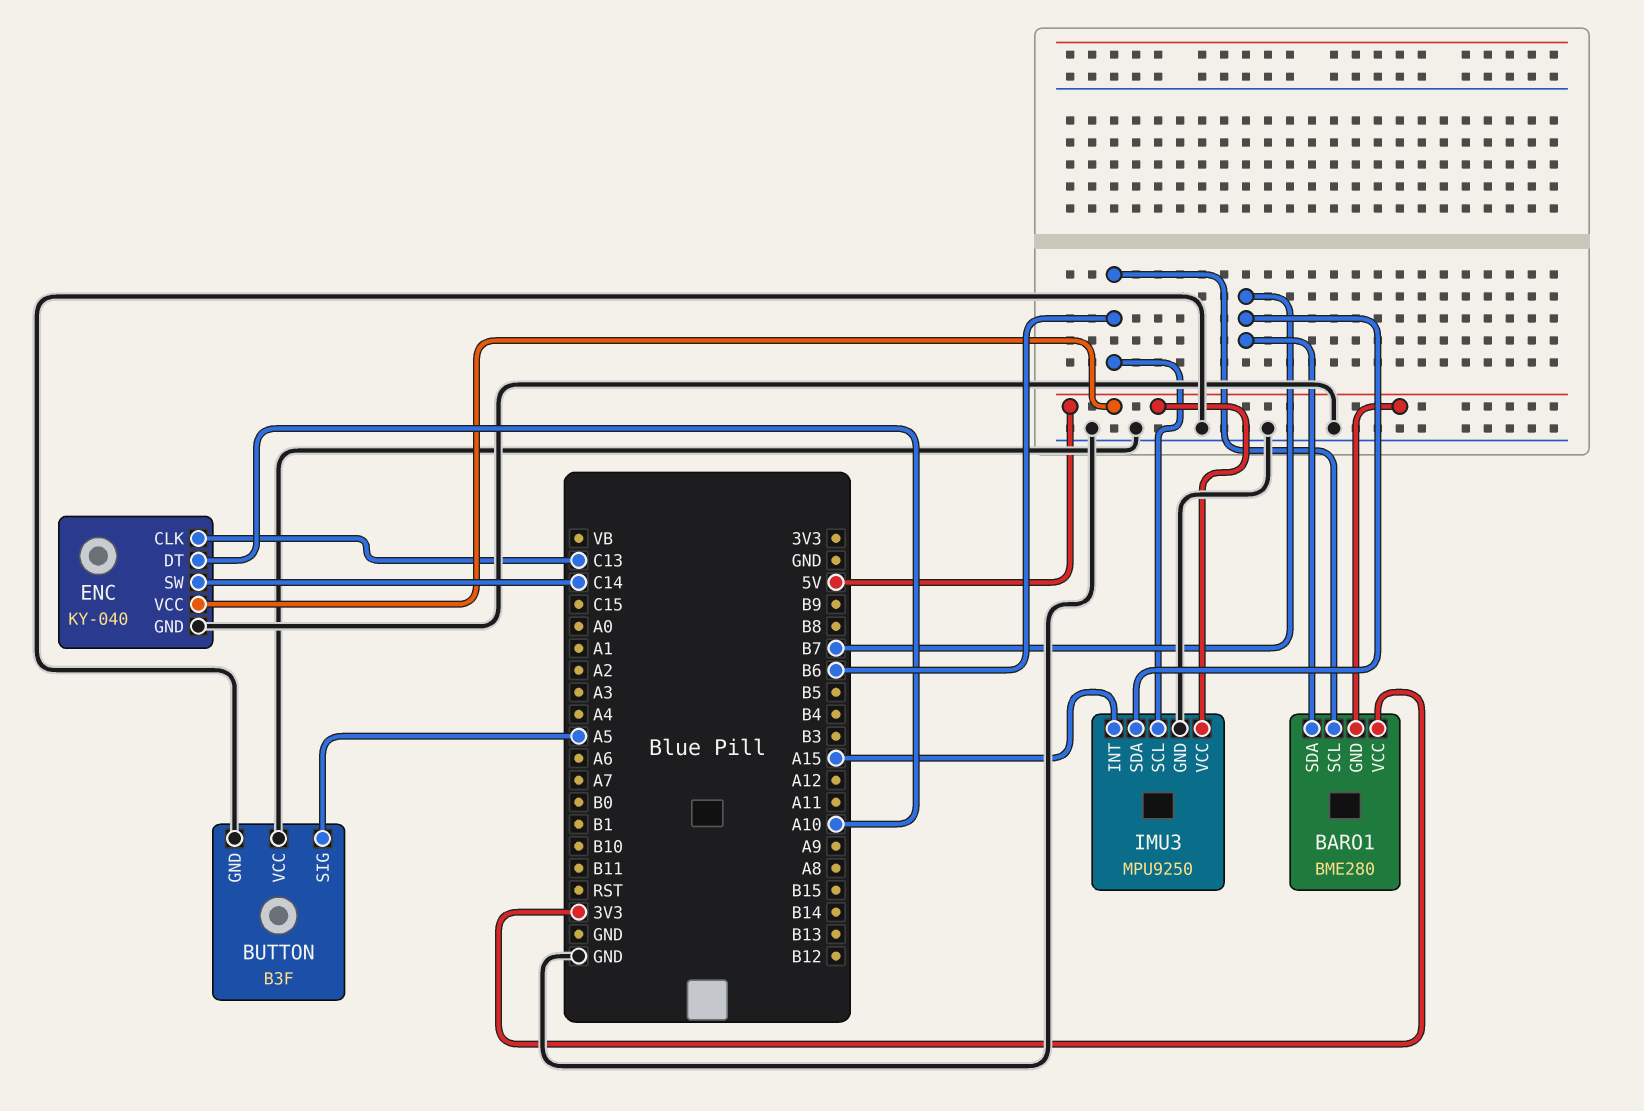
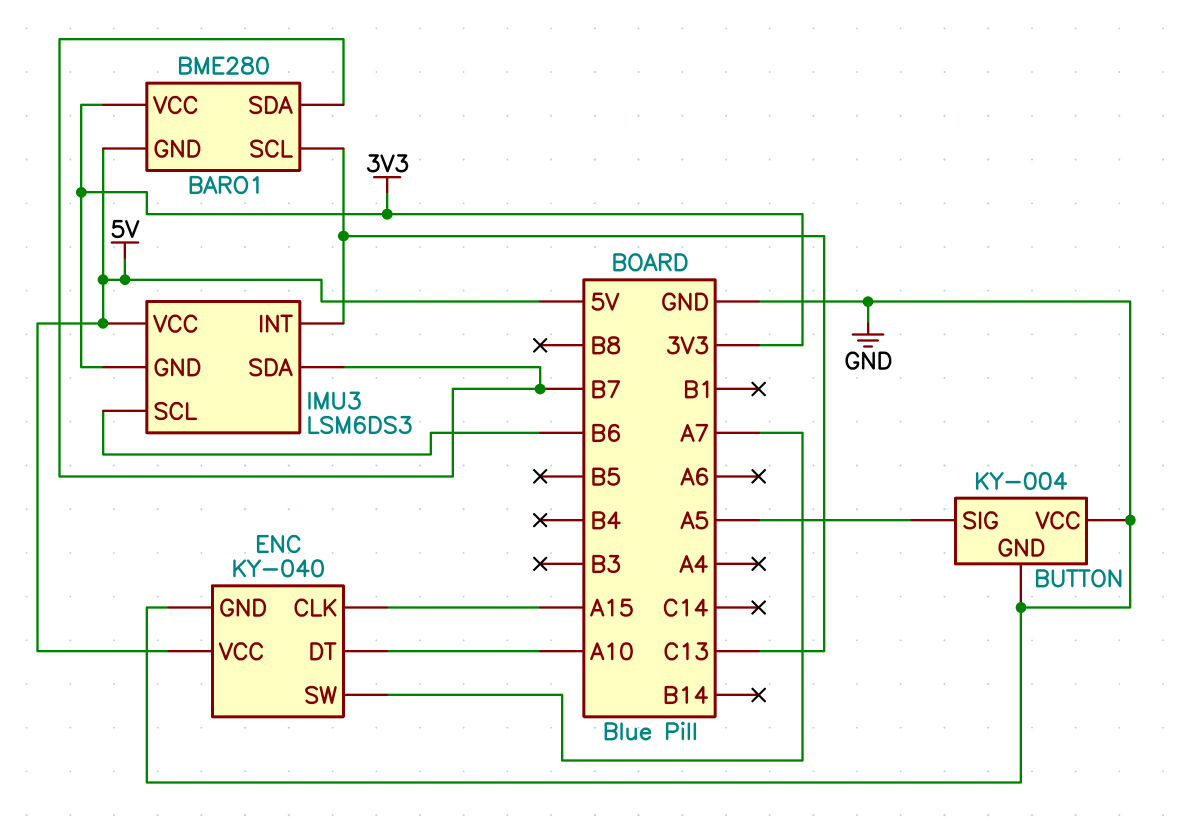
BARO1 pin SCL: B6 -> C13
BUTTON: B3F -> KY-004
ENC pin CLK: C13 -> A15
ENC pin SW: C14 -> A7
IMU3: MPU9250 -> LSM6DS3
IMU3 pin GND: GND -> 3V3
IMU3 pin INT: A15 -> C13

